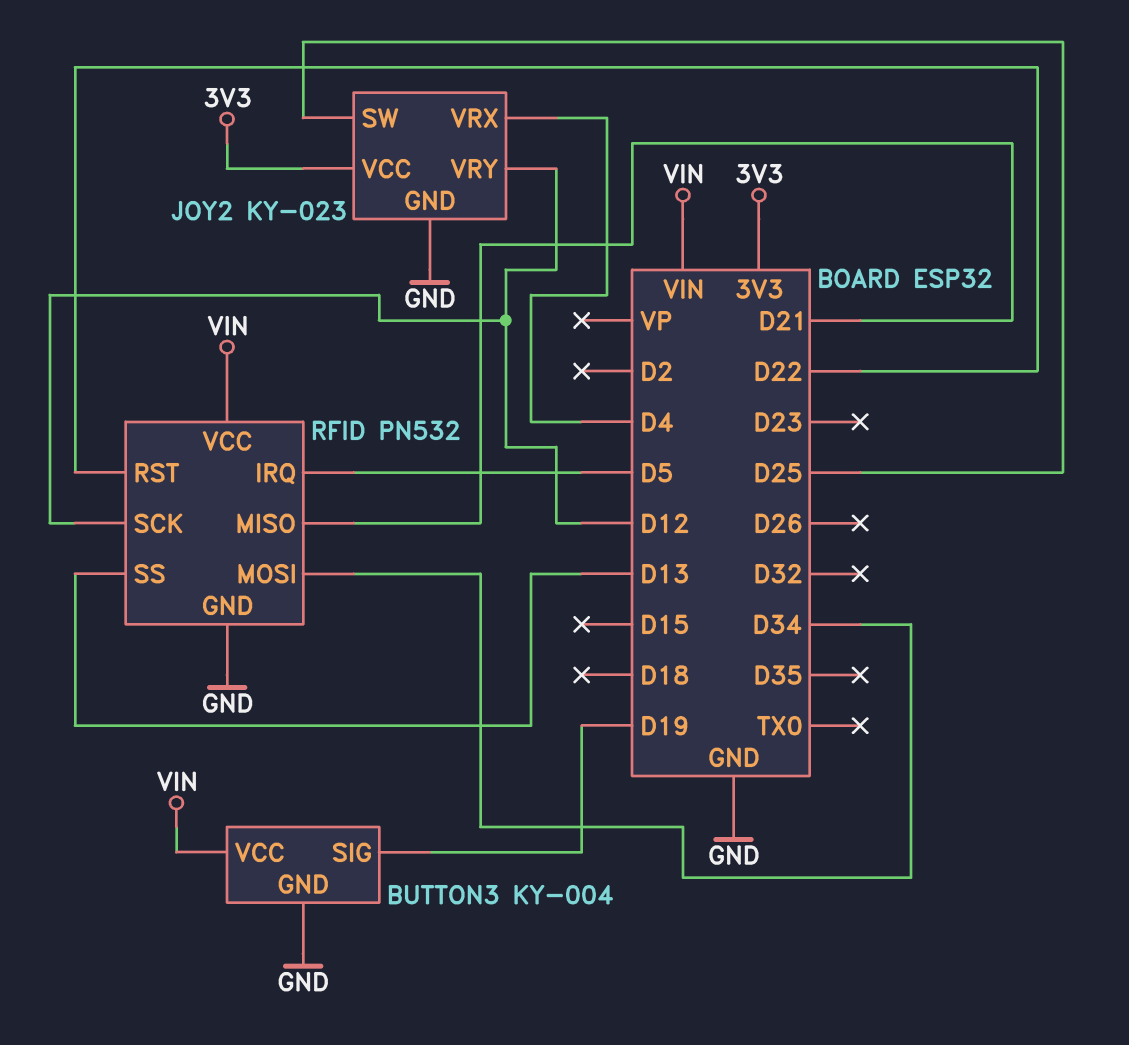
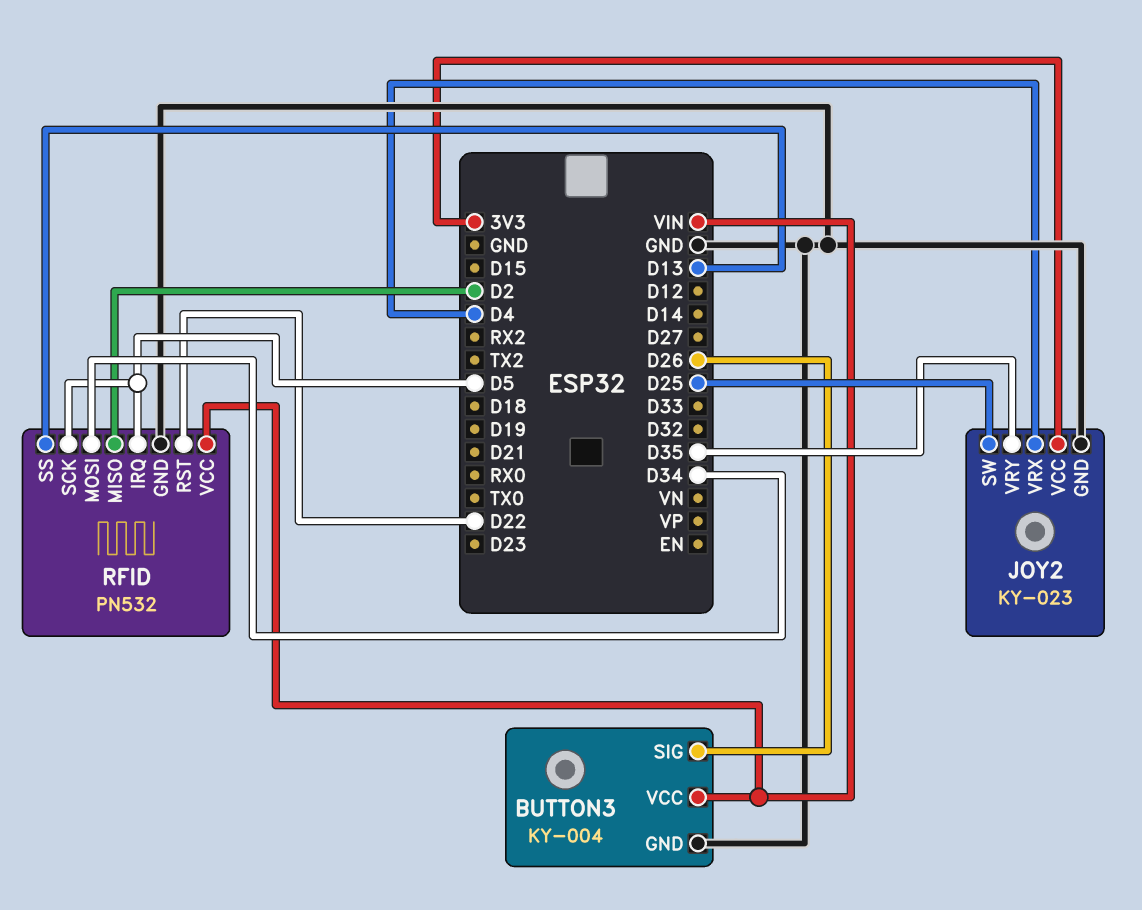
BUTTON3 pin SIG: D19 -> D26
JOY2 pin VRY: D12 -> D35
RFID pin MISO: D21 -> D2
RFID pin SCK: D12 -> D5

